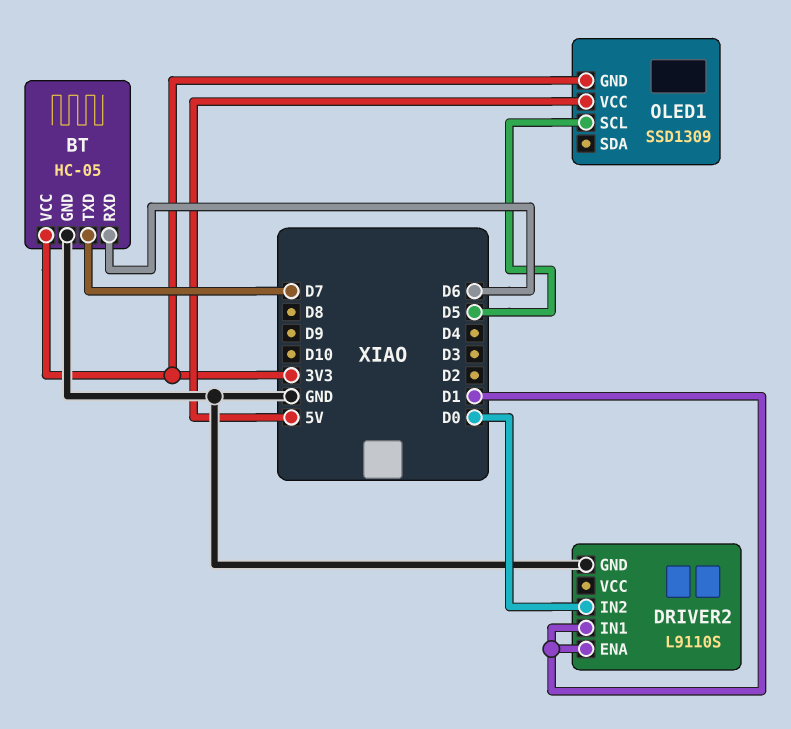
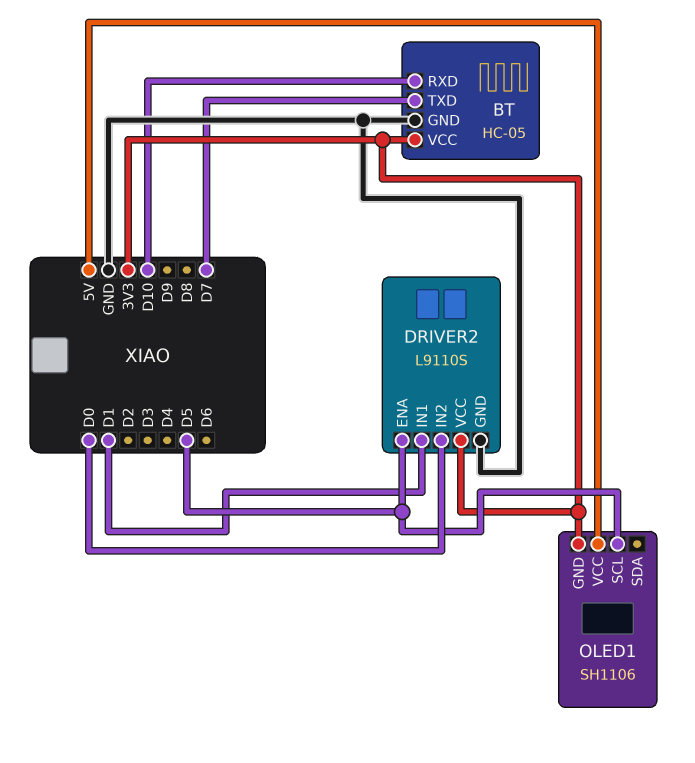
BT pin RXD: D6 -> D10
DRIVER2 pin ENA: D1 -> D5
DRIVER2 pin VCC: none -> 3V3
OLED1: SSD1309 -> SH1106

